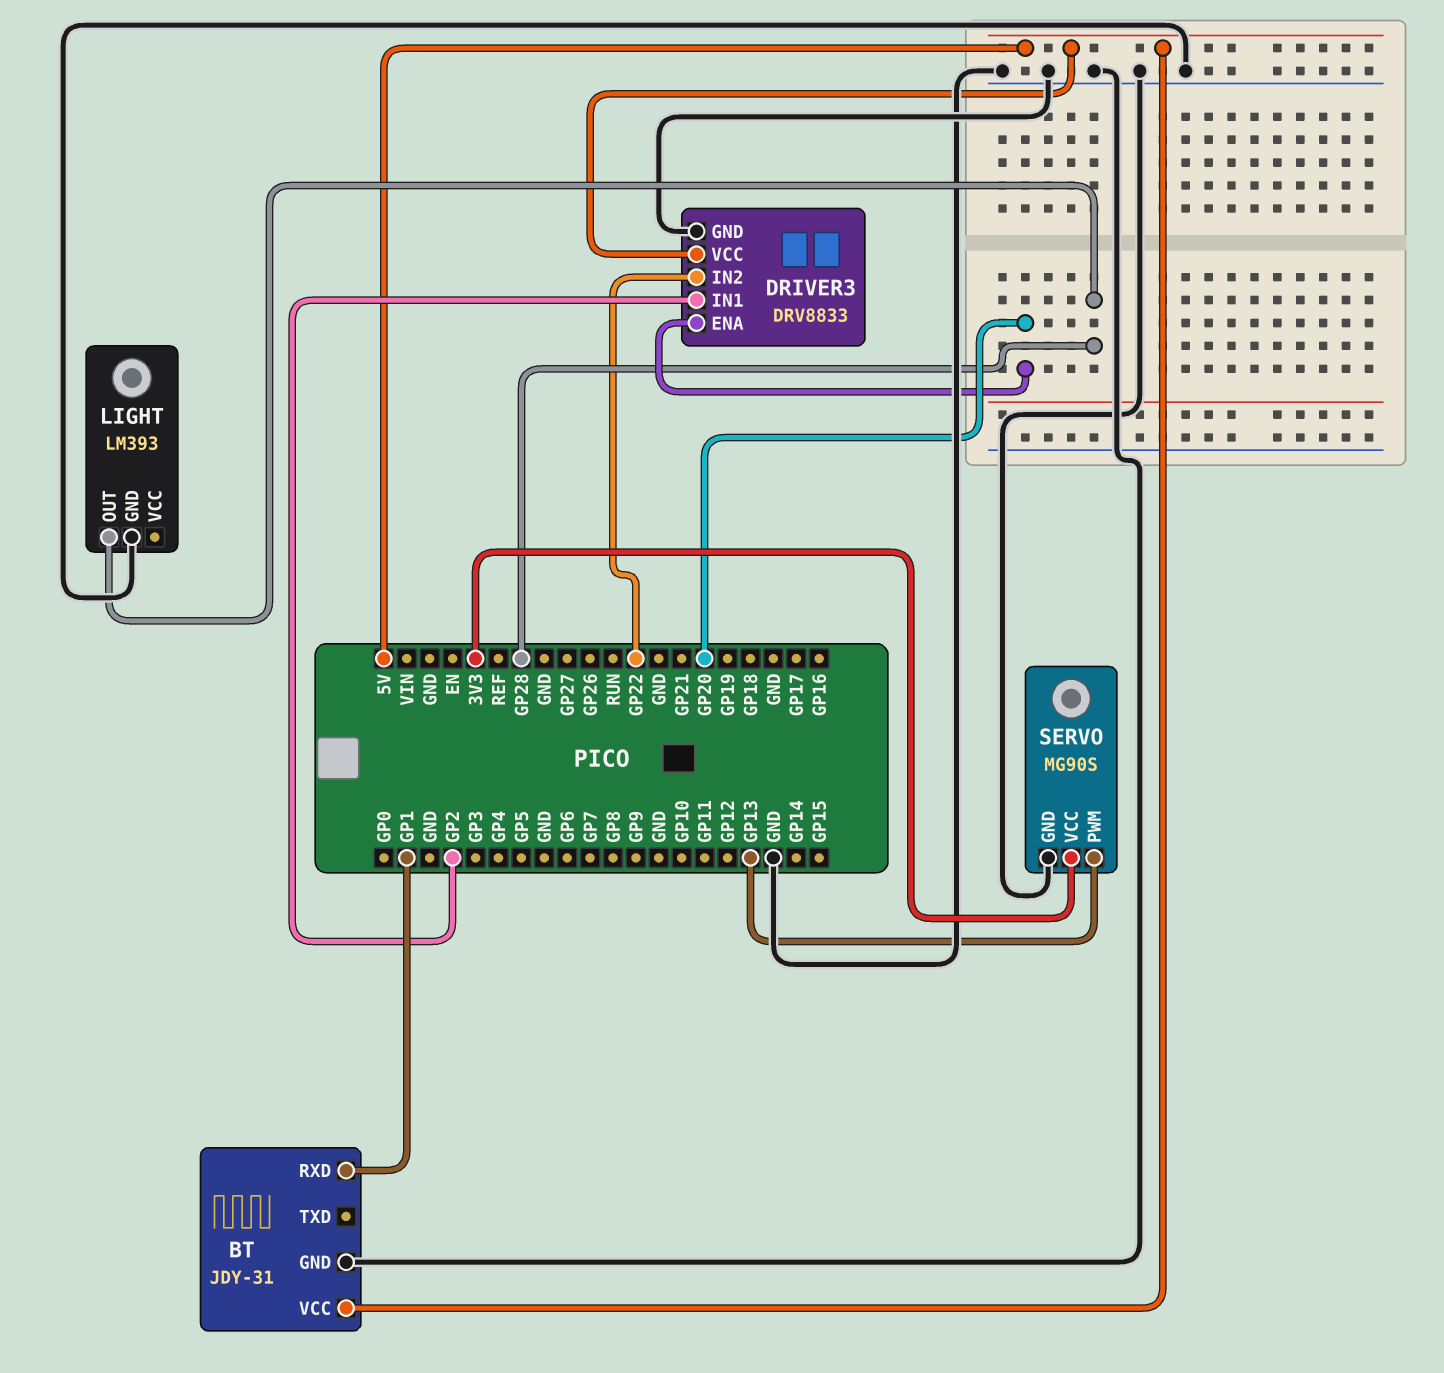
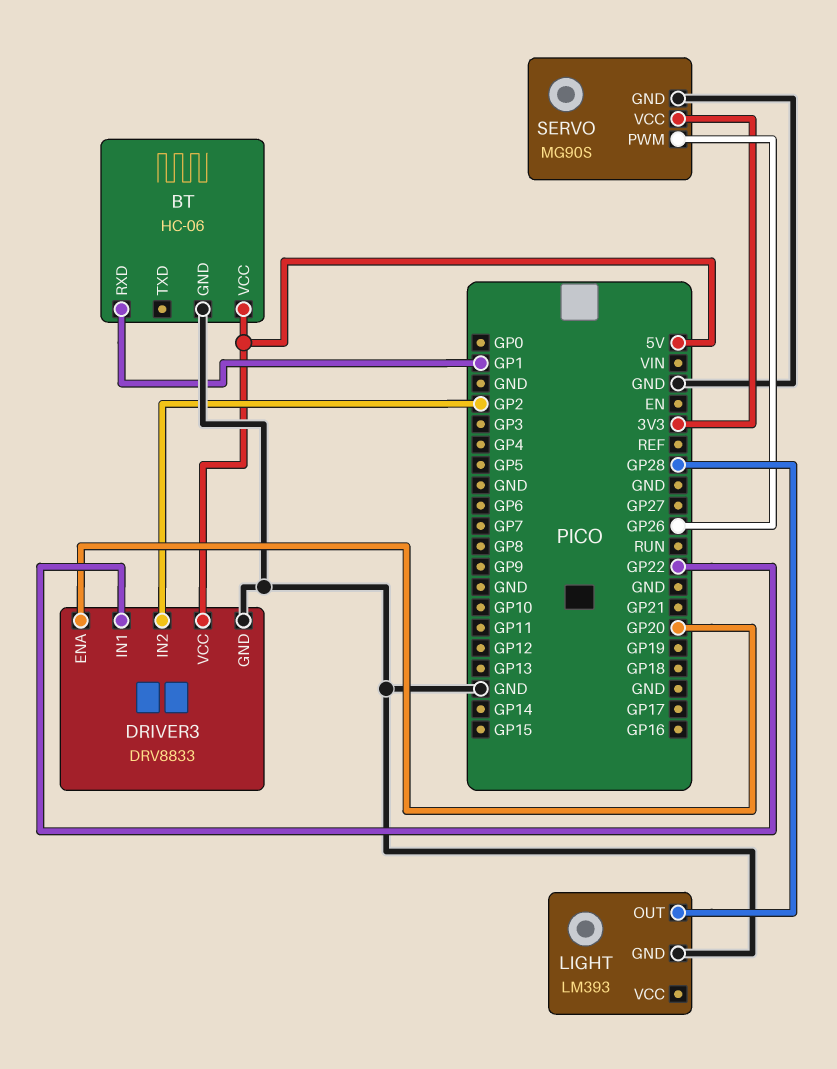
BT: JDY-31 -> HC-06
DRIVER3 pin IN1: GP2 -> GP22
DRIVER3 pin IN2: GP22 -> GP2
SERVO pin PWM: GP13 -> GP26

